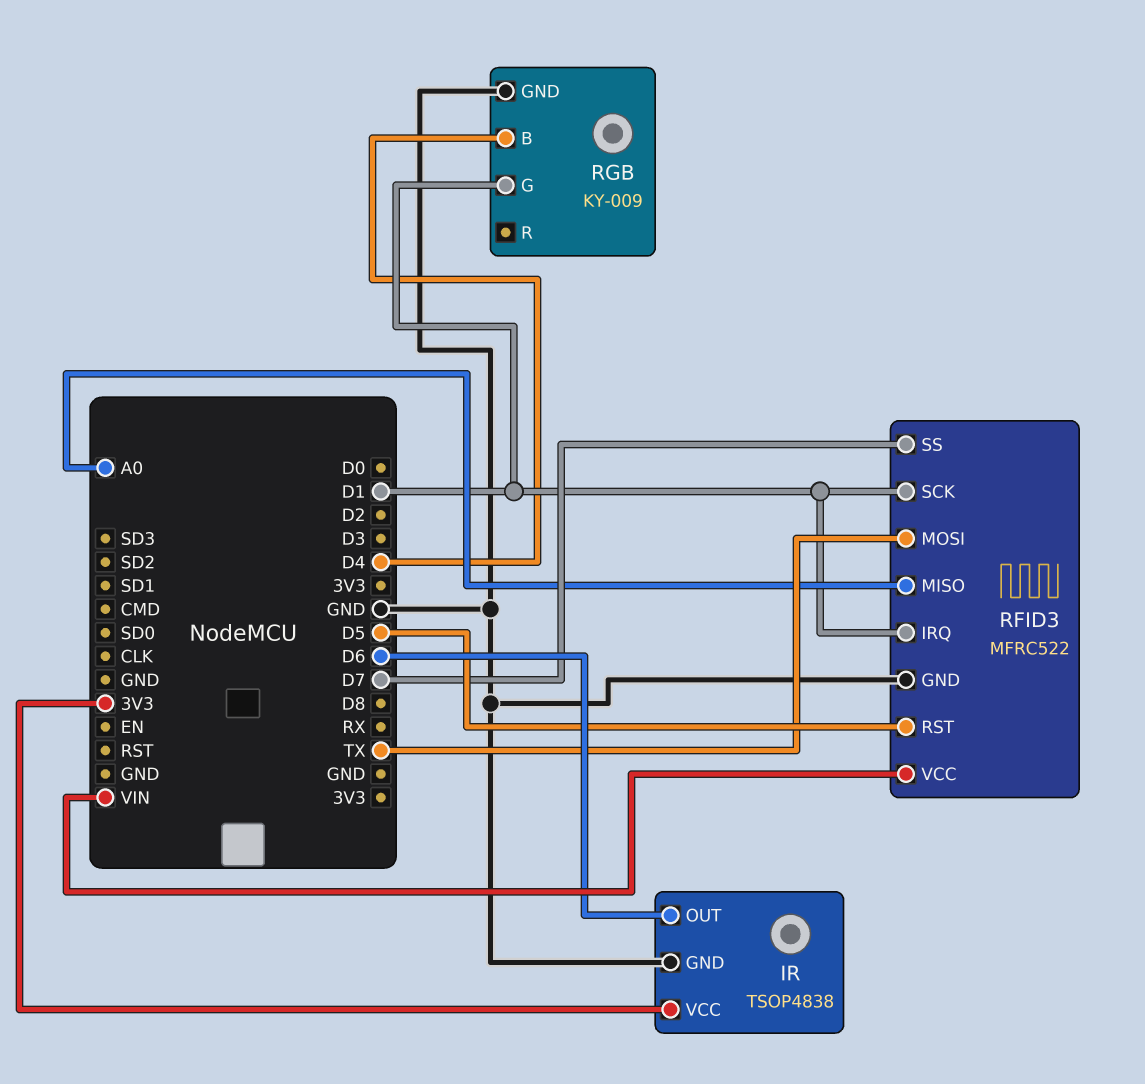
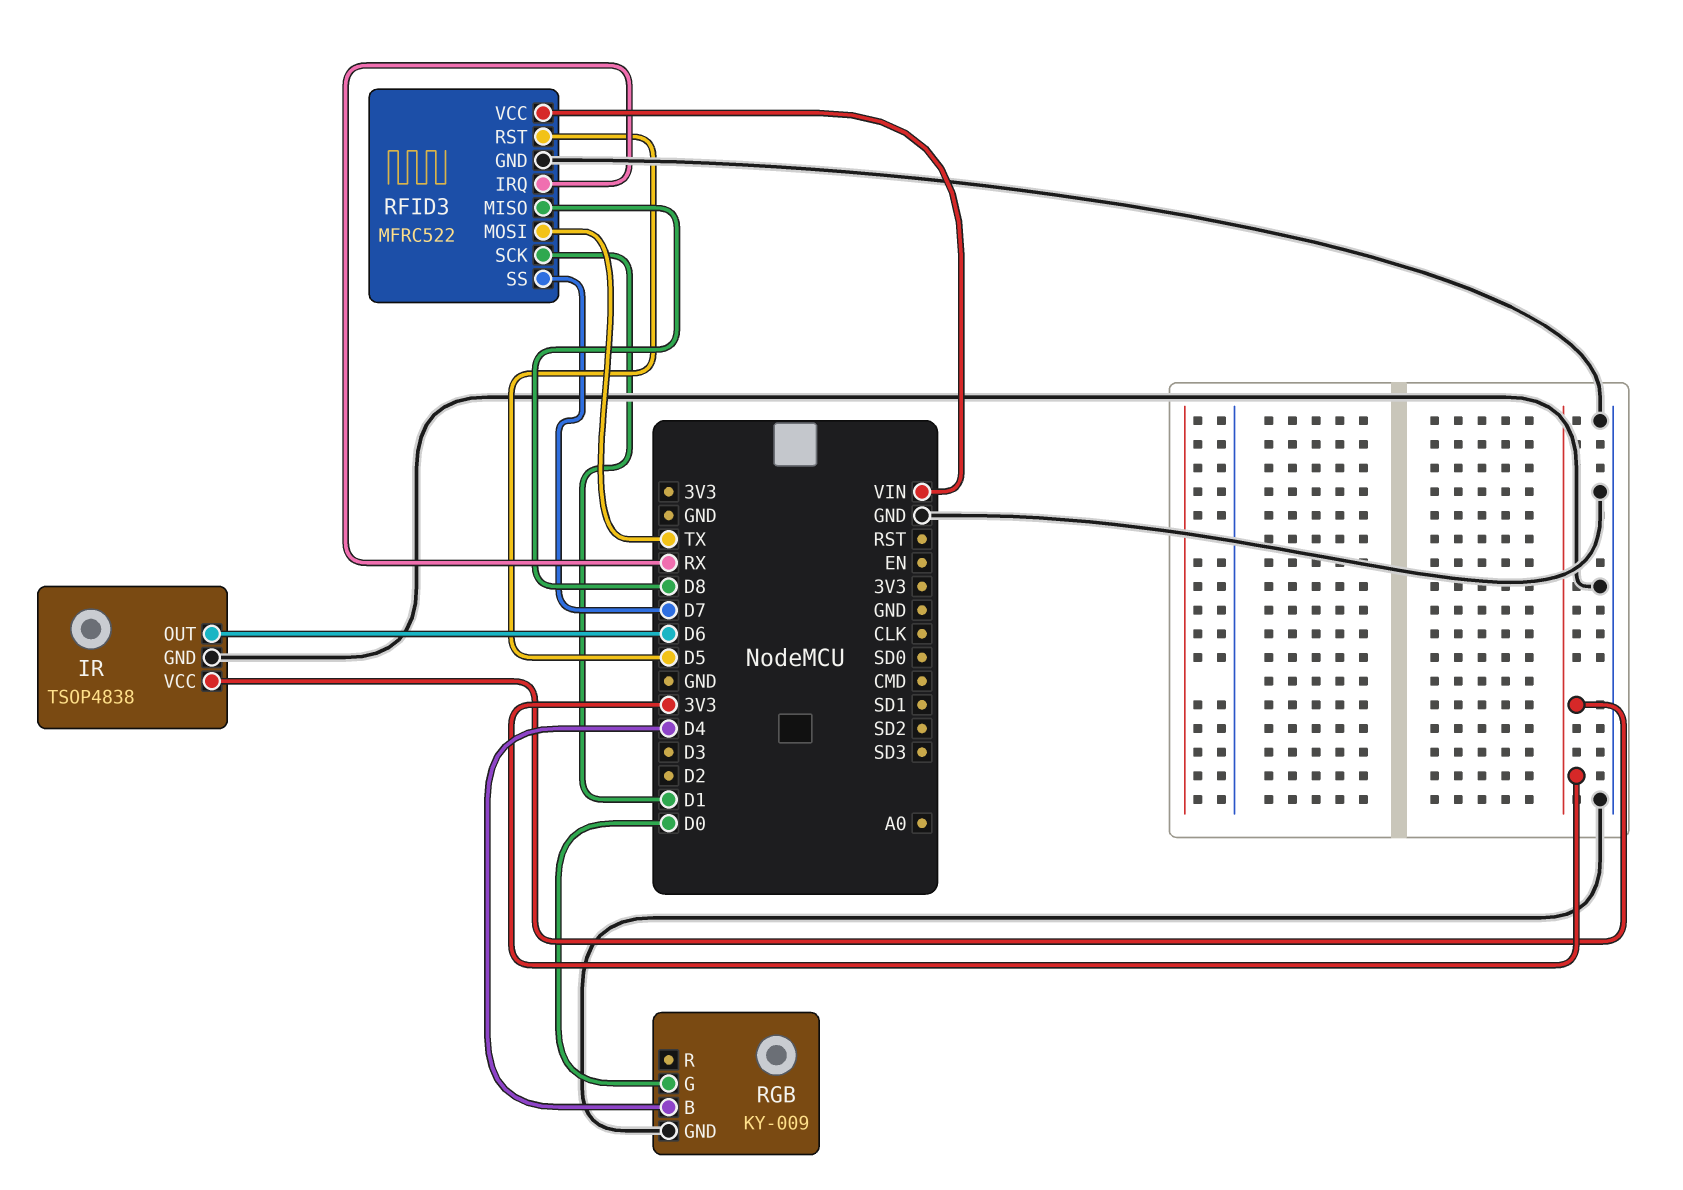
RFID3 pin IRQ: D1 -> RX
RFID3 pin MISO: A0 -> D8
RGB pin G: D1 -> D0

